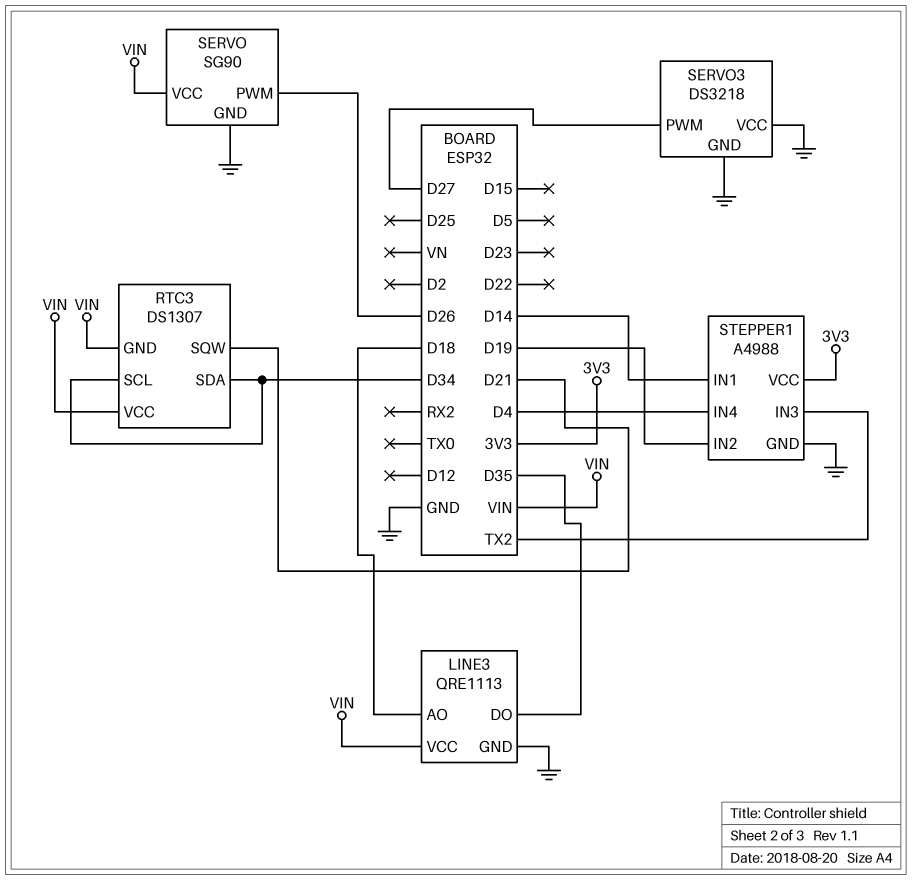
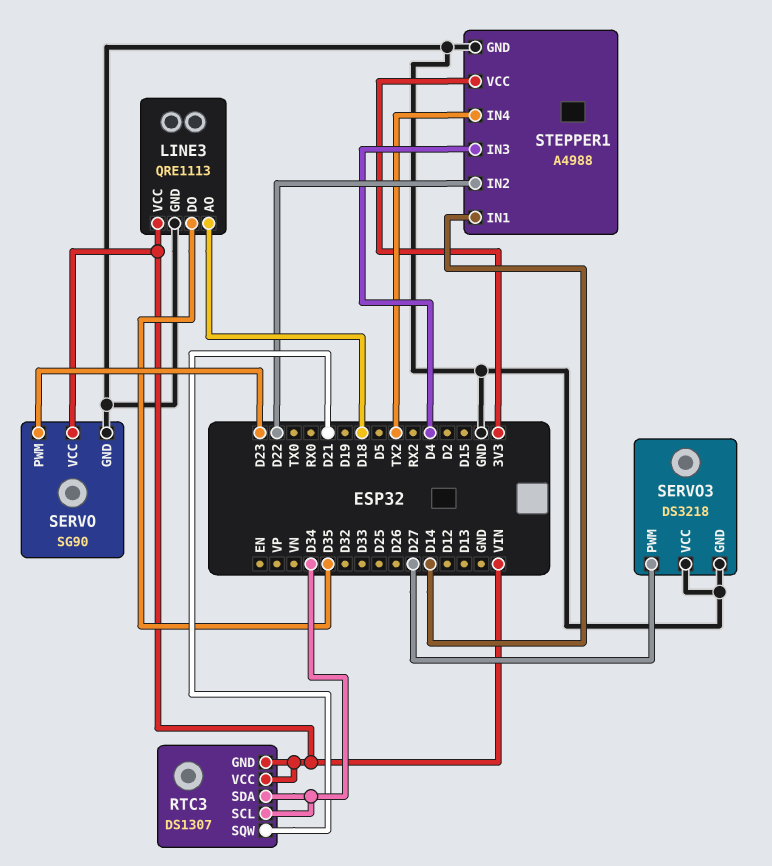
SERVO pin PWM: D26 -> D23
STEPPER1 pin IN2: D19 -> D22
STEPPER1 pin IN3: TX2 -> D4
STEPPER1 pin IN4: D4 -> TX2

